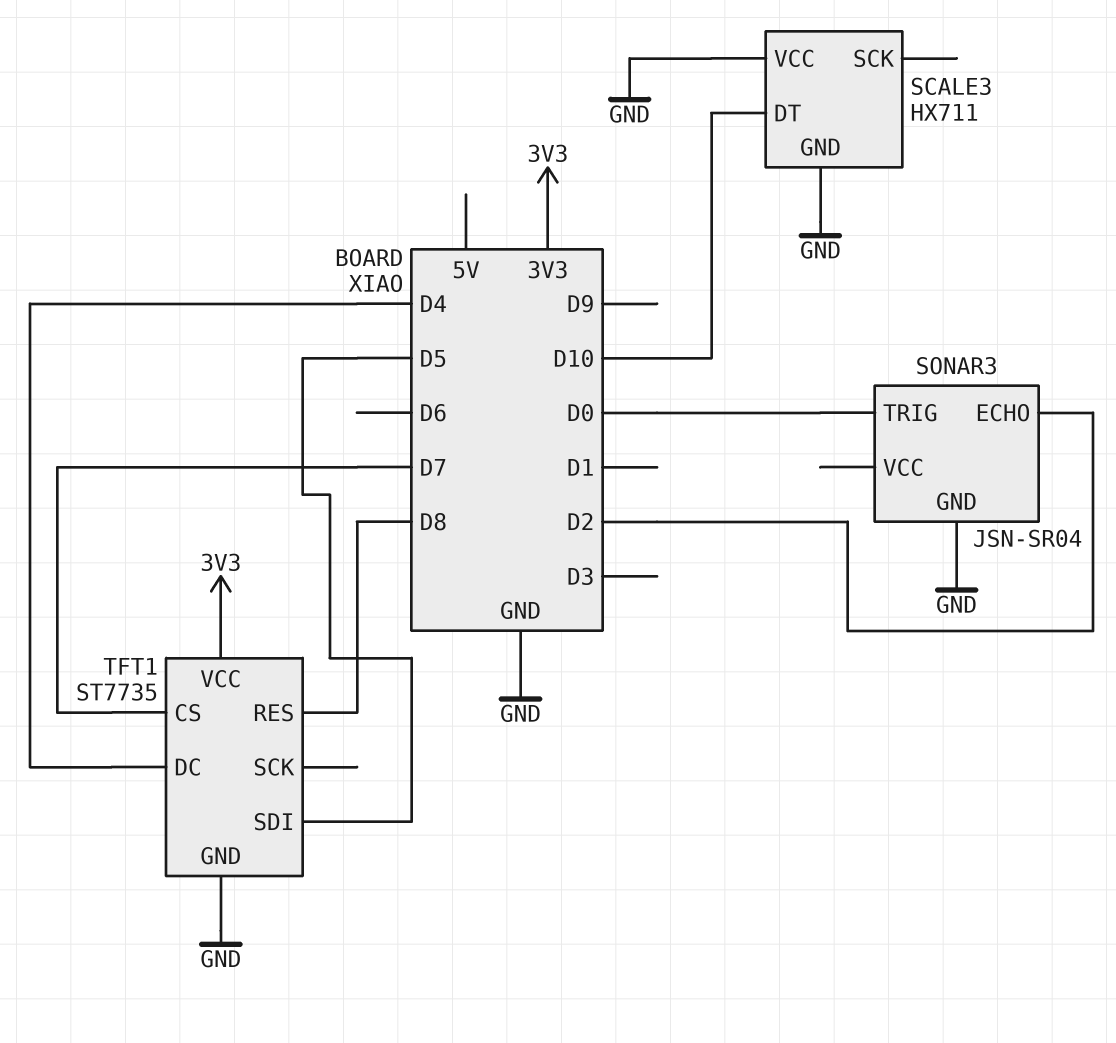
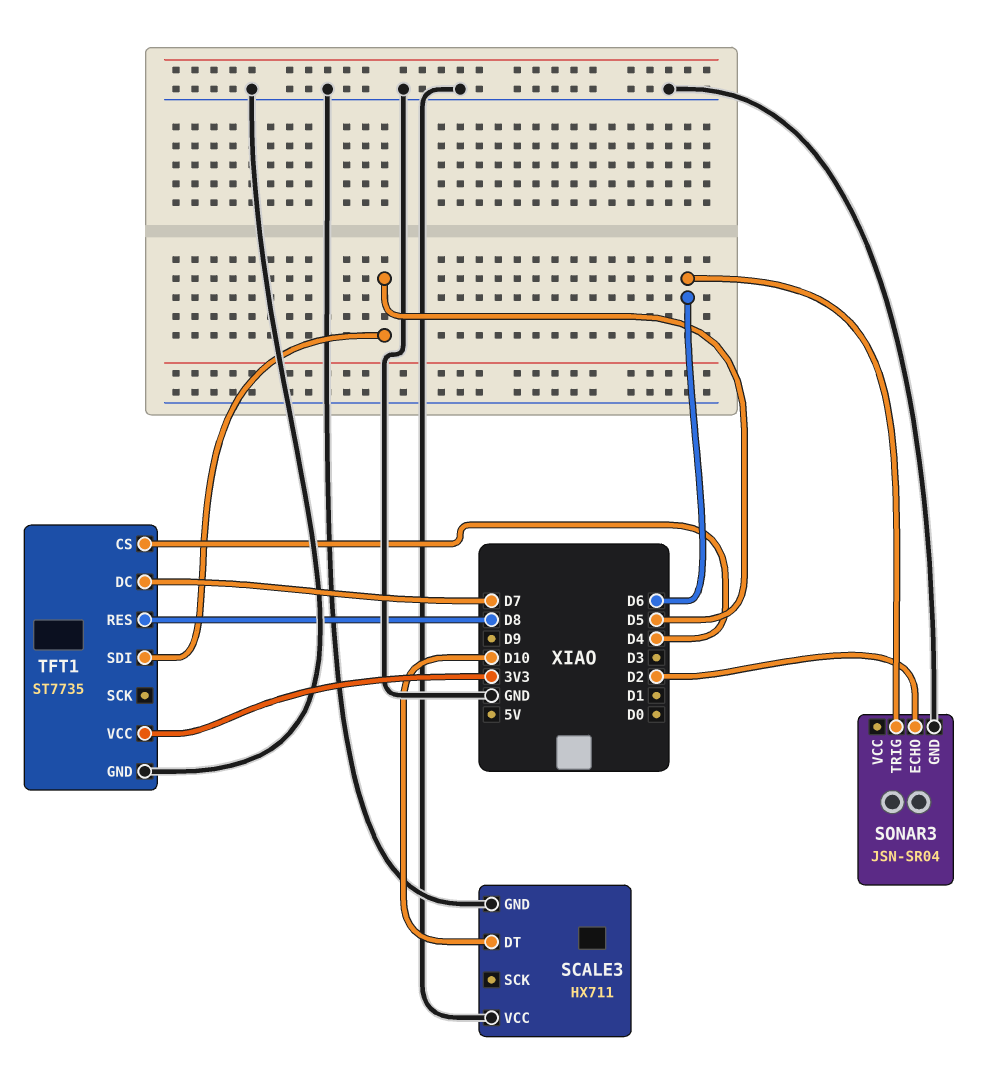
SONAR3 pin TRIG: D0 -> D6
TFT1 pin CS: D7 -> D4
TFT1 pin DC: D4 -> D7

